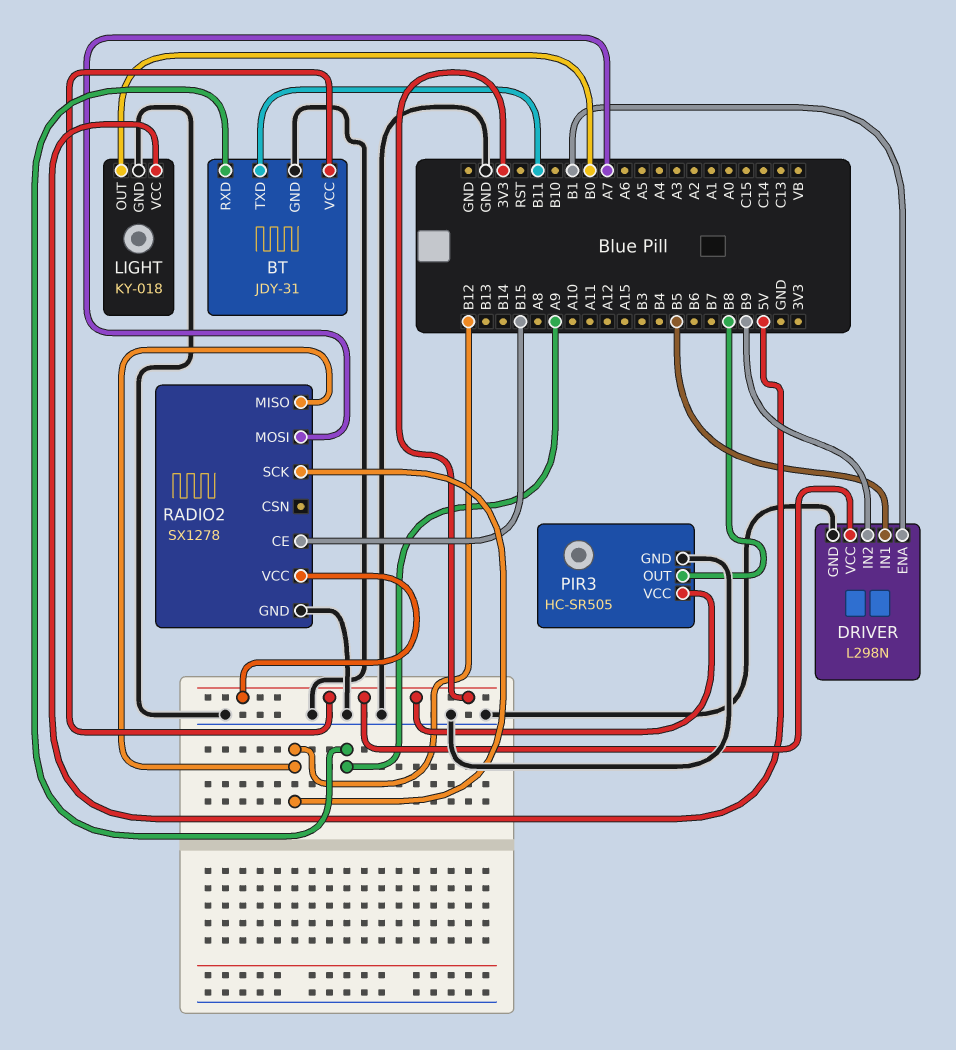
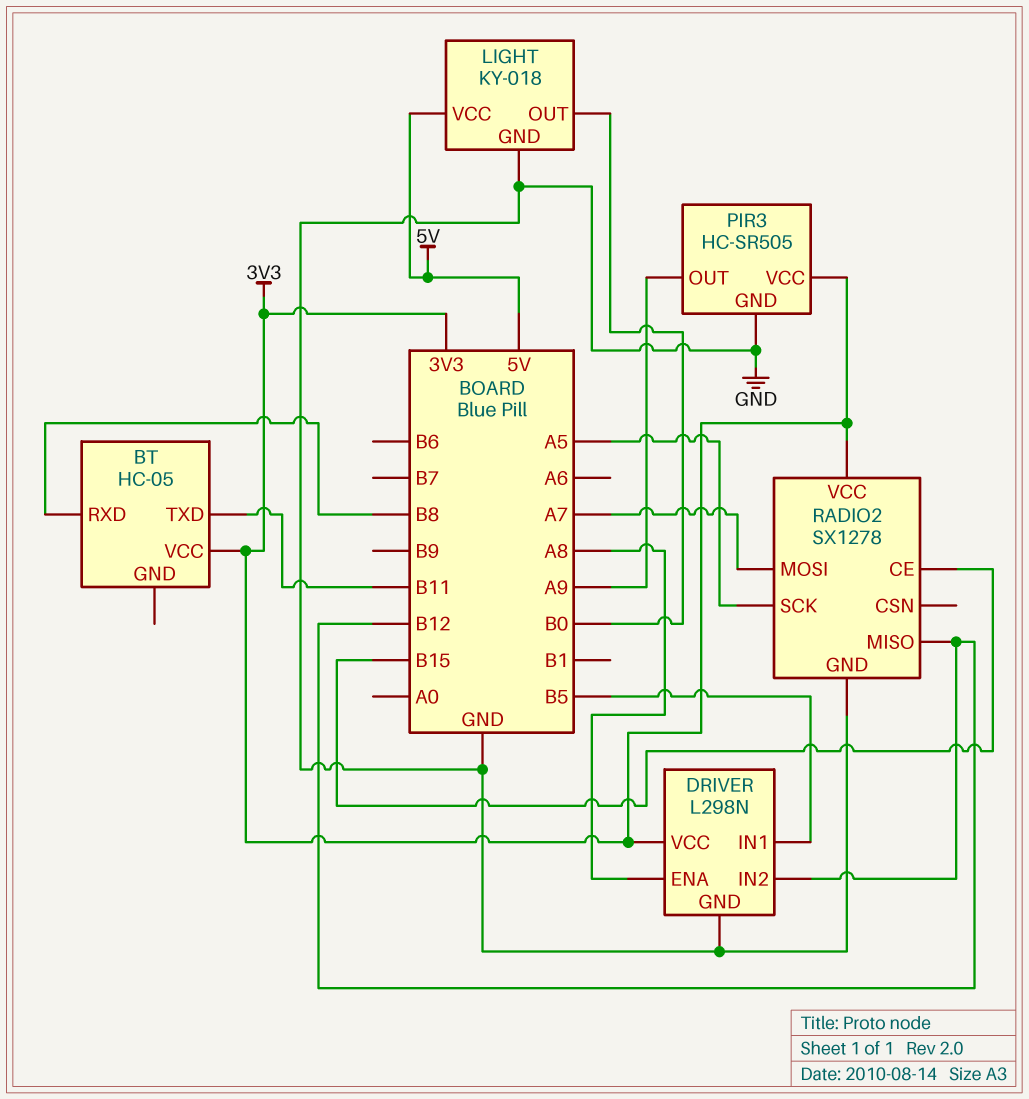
BT: JDY-31 -> HC-05
BT pin GND: GND -> none
BT pin RXD: A9 -> B8
DRIVER pin ENA: B1 -> A8
DRIVER pin IN2: B9 -> B12
PIR3 pin OUT: B8 -> A9
RADIO2 pin SCK: B12 -> A5

